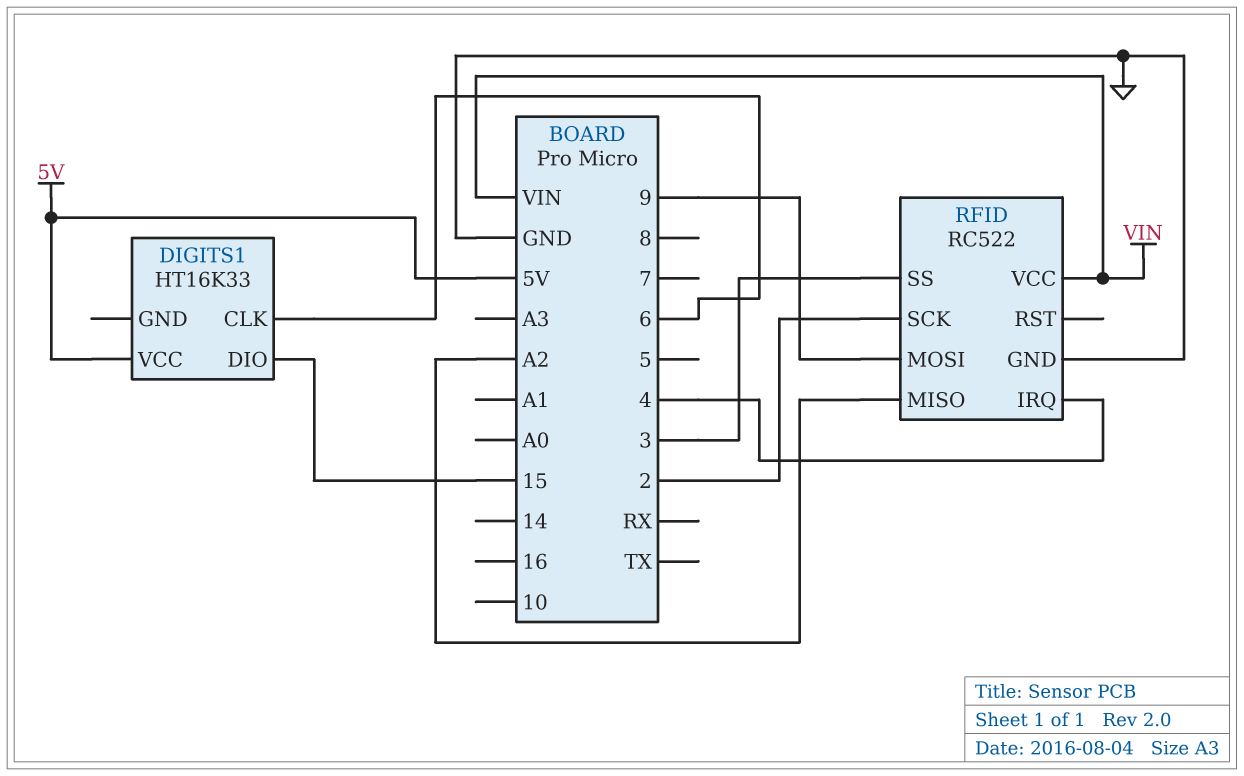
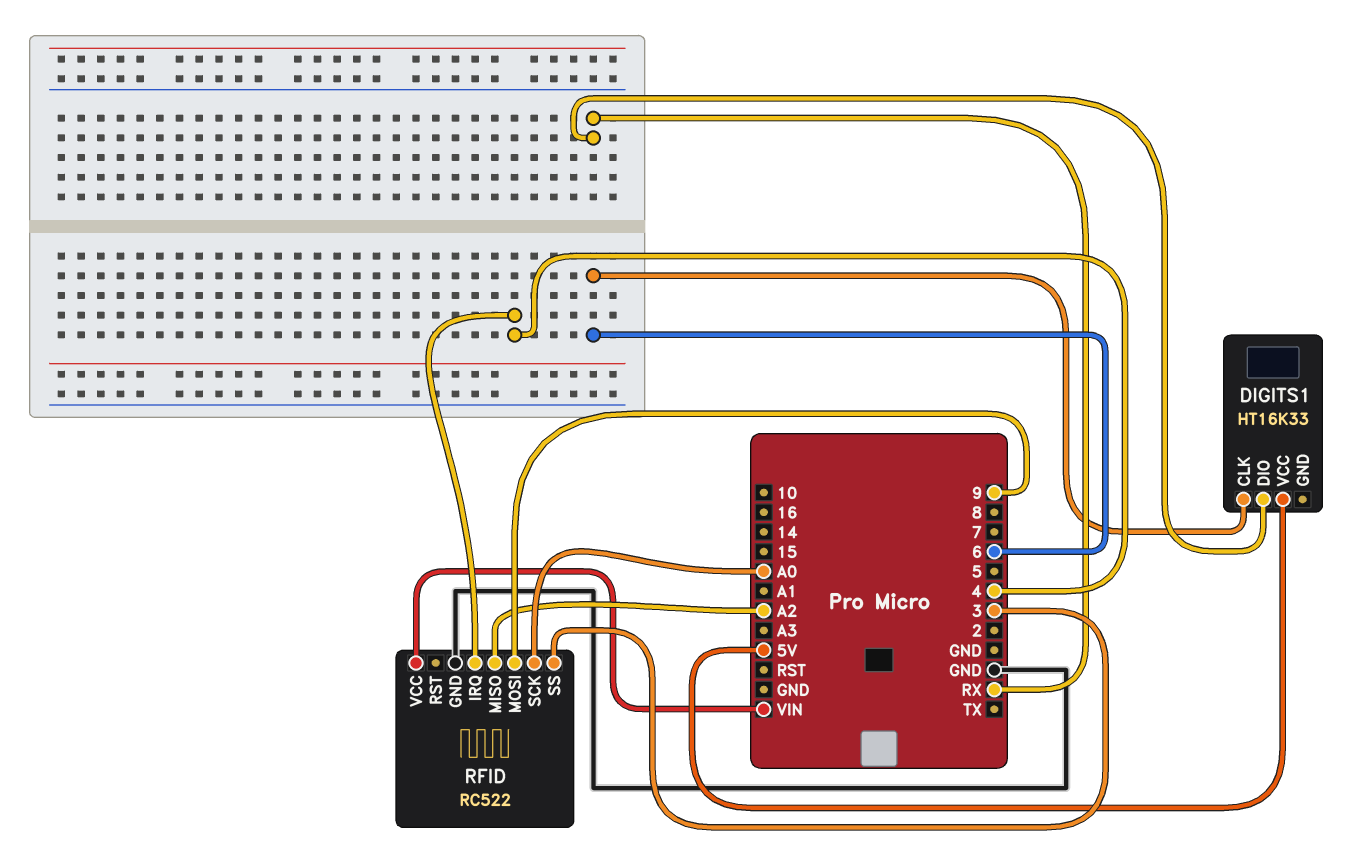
DIGITS1 pin DIO: 15 -> RX
RFID pin SCK: 2 -> A0

